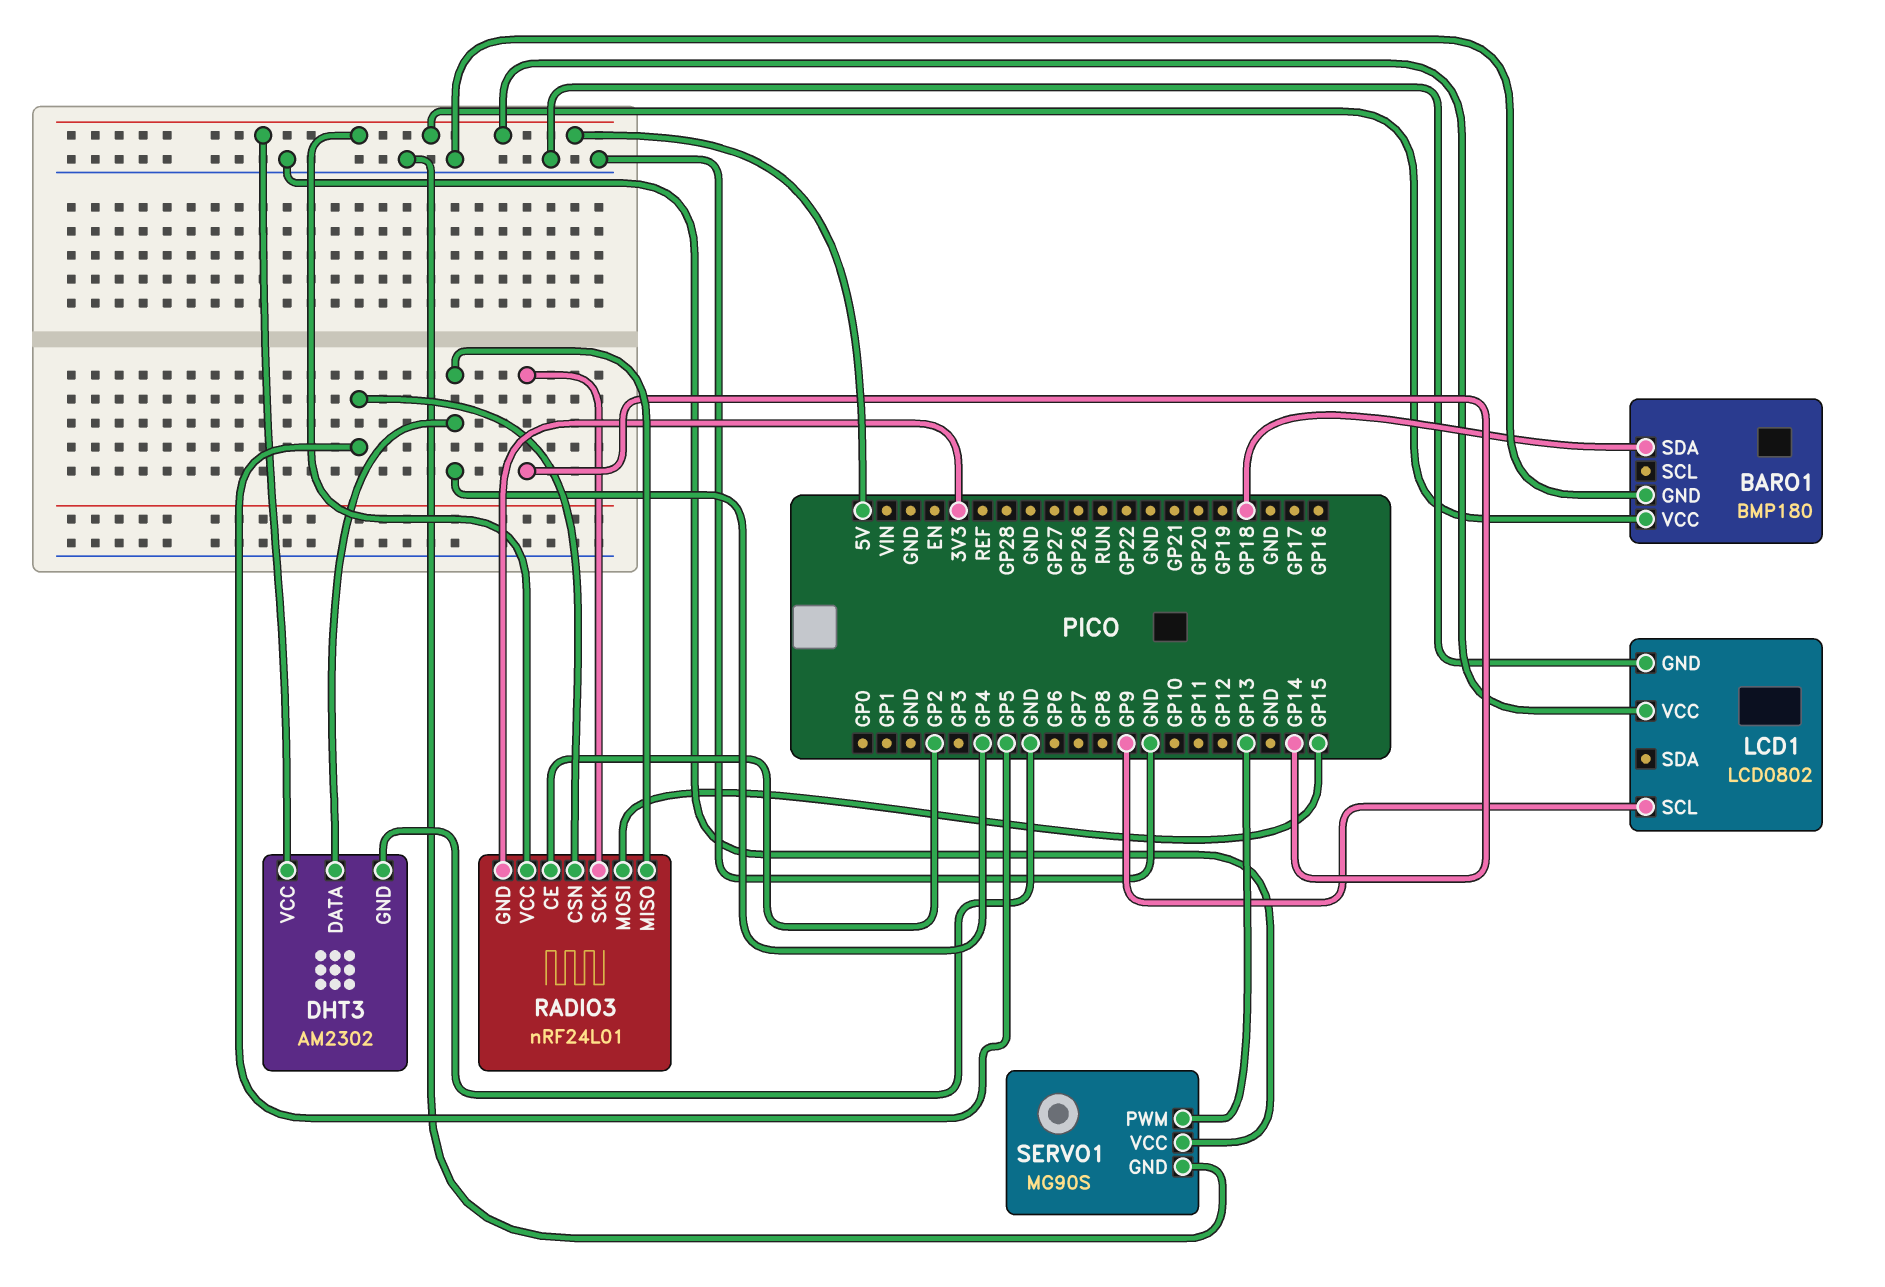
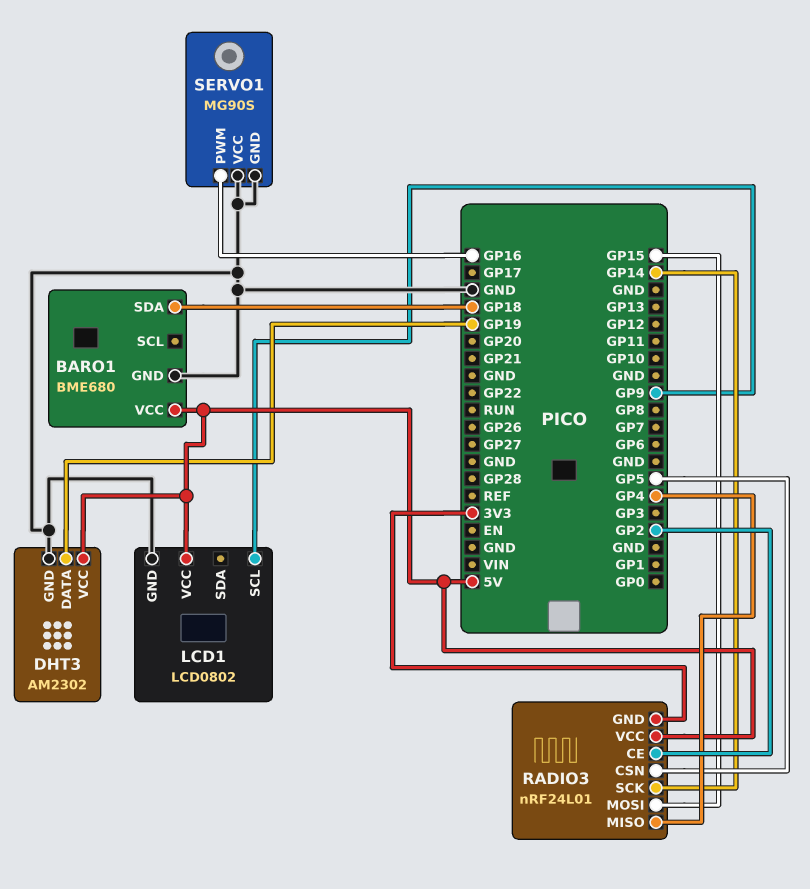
BARO1: BMP180 -> BME680
DHT3 pin DATA: GP4 -> GP19
SERVO1 pin PWM: GP13 -> GP16

